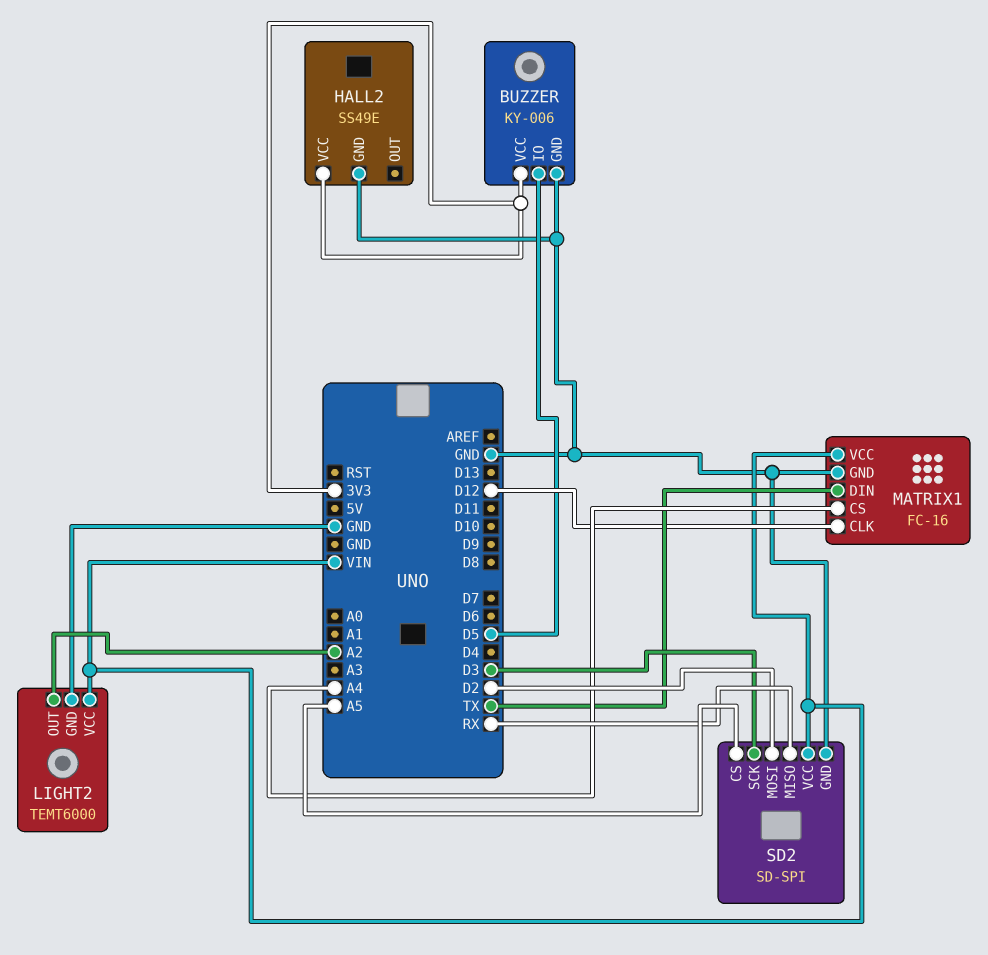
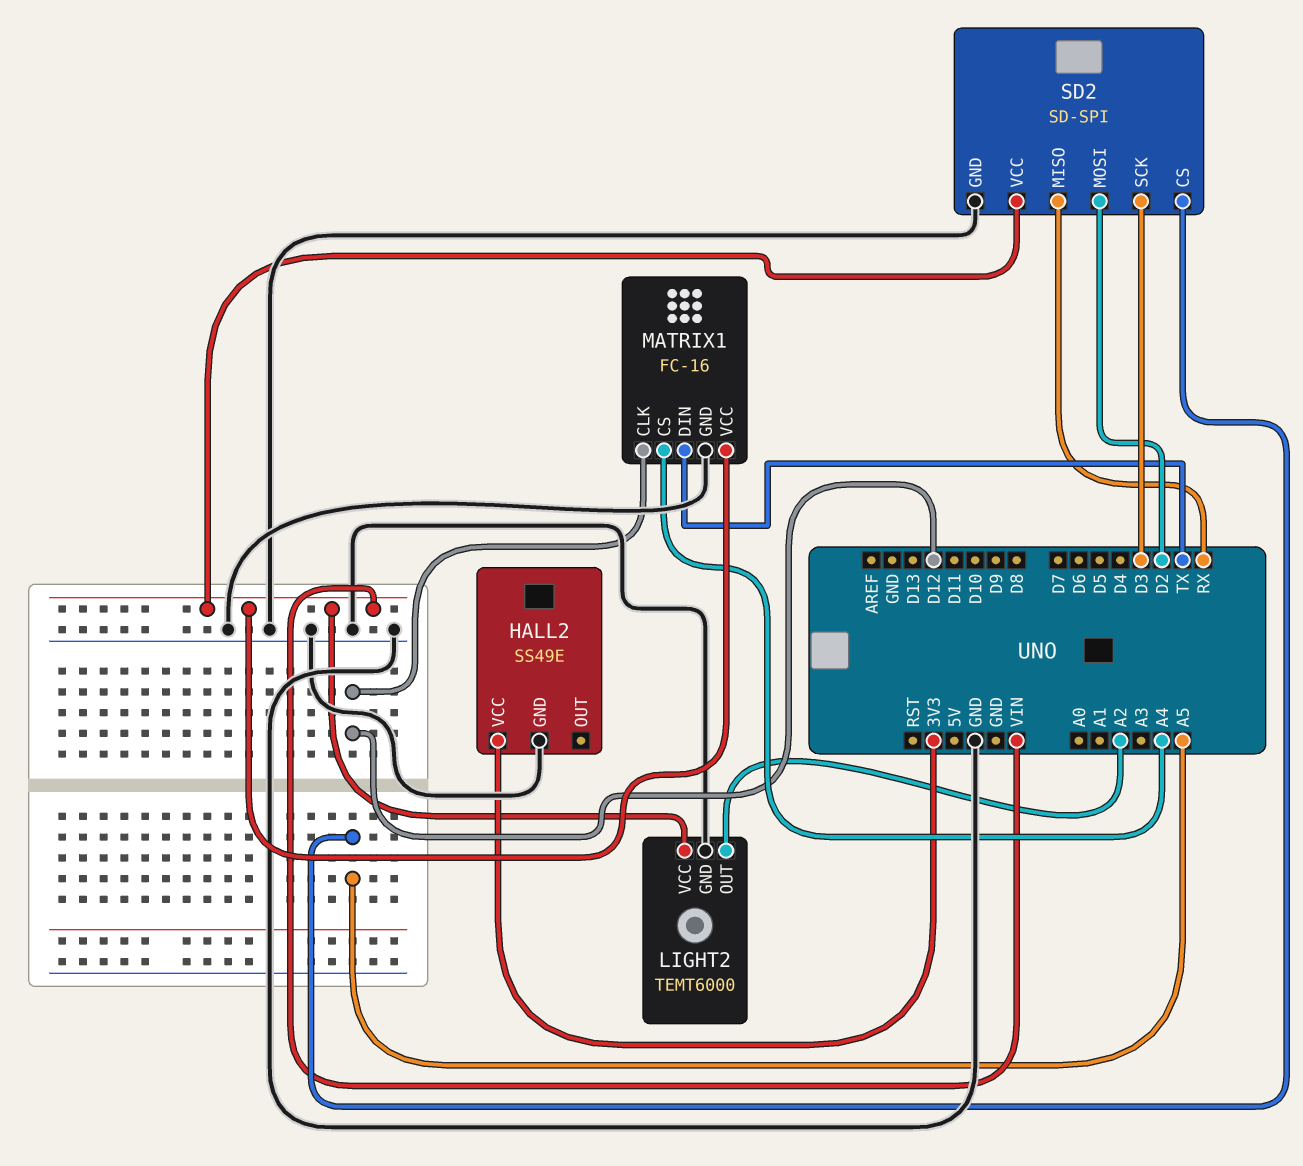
BUZZER: KY-006 -> none
BUZZER pin GND: GND -> none
BUZZER pin IO: D5 -> none
BUZZER pin VCC: 3V3 -> none

